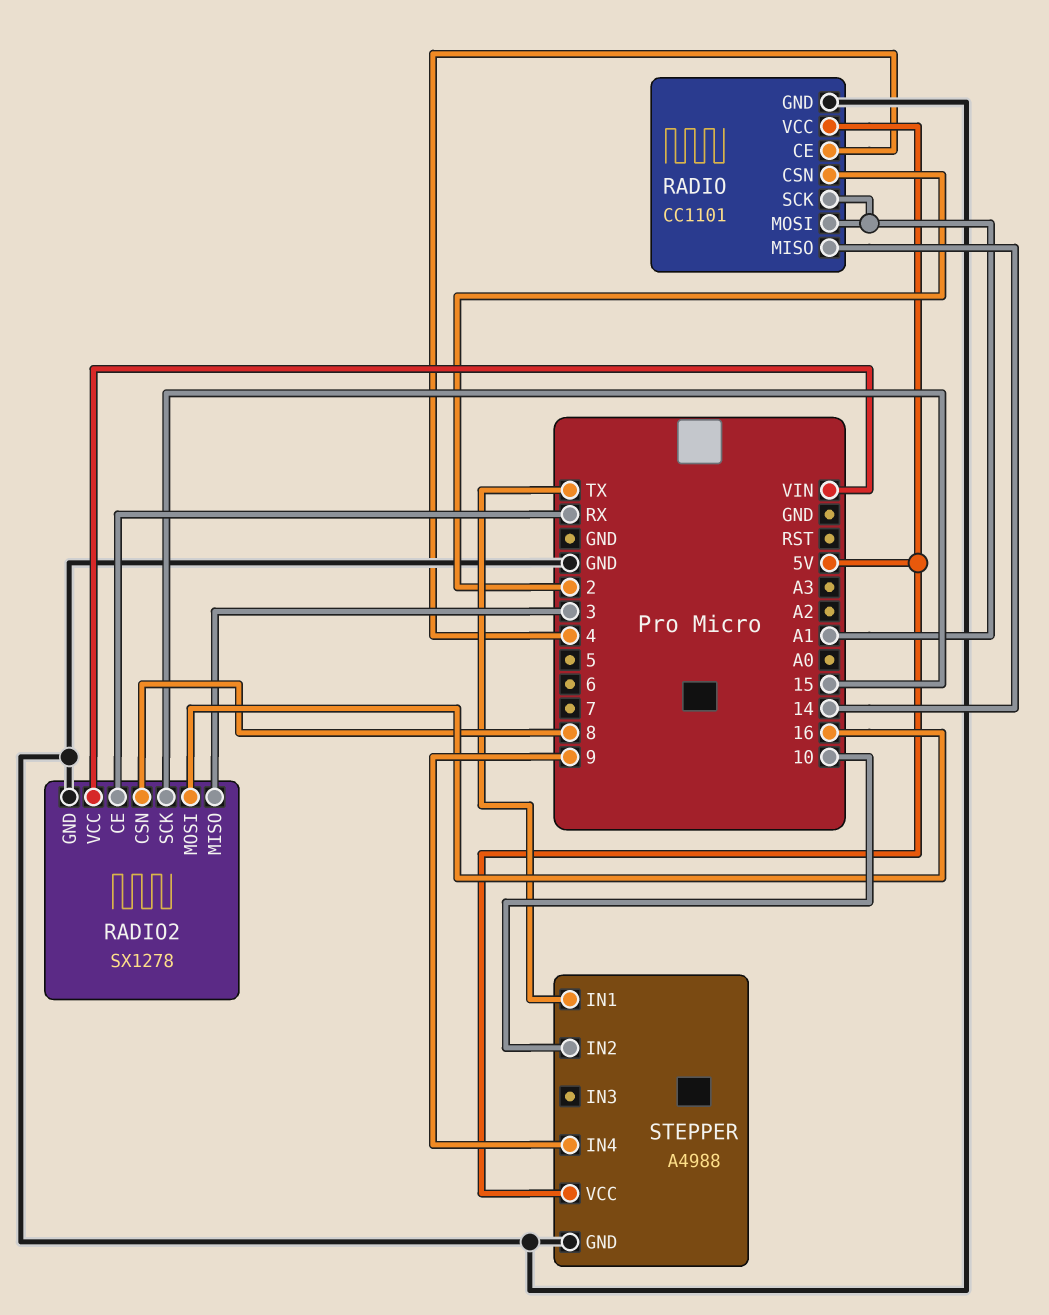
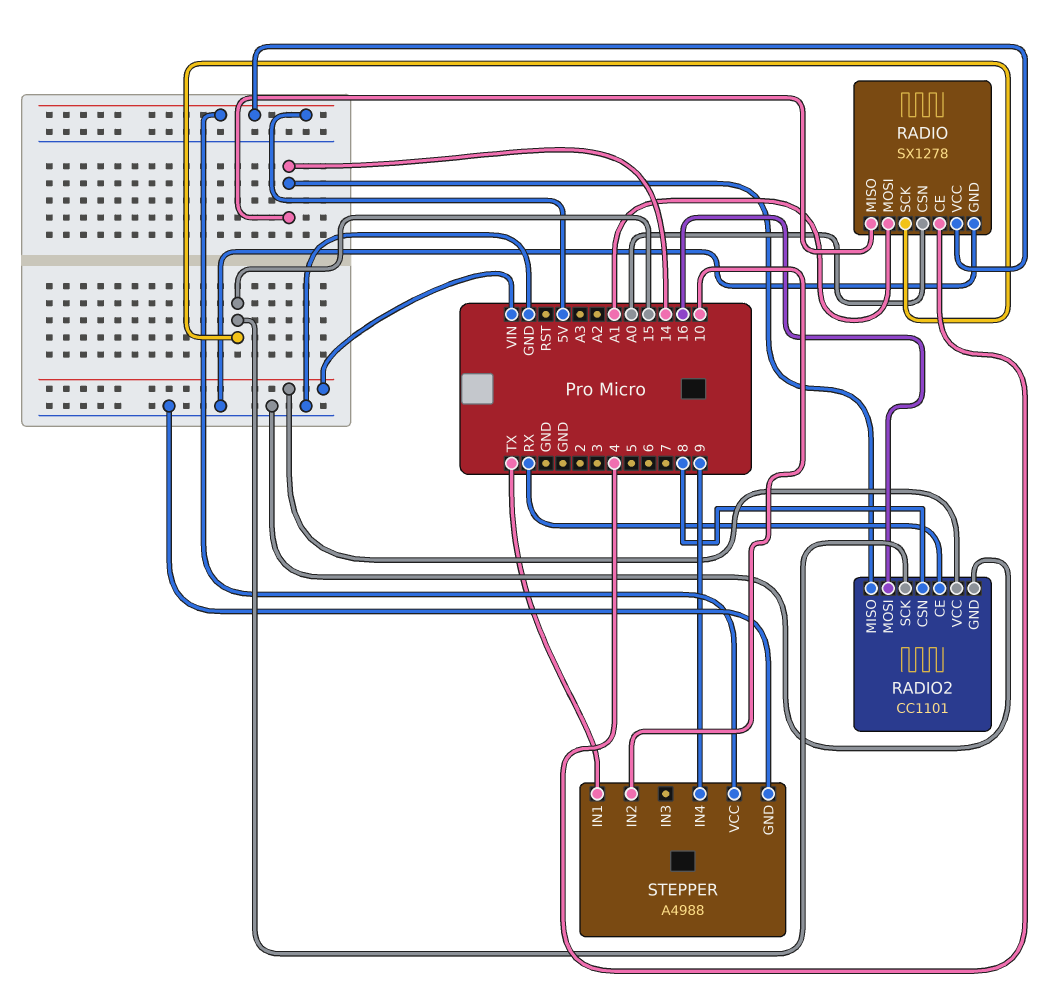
RADIO: CC1101 -> SX1278
RADIO pin CSN: 2 -> A0
RADIO pin SCK: A1 -> 15
RADIO2: SX1278 -> CC1101
RADIO2 pin MISO: 3 -> 14

